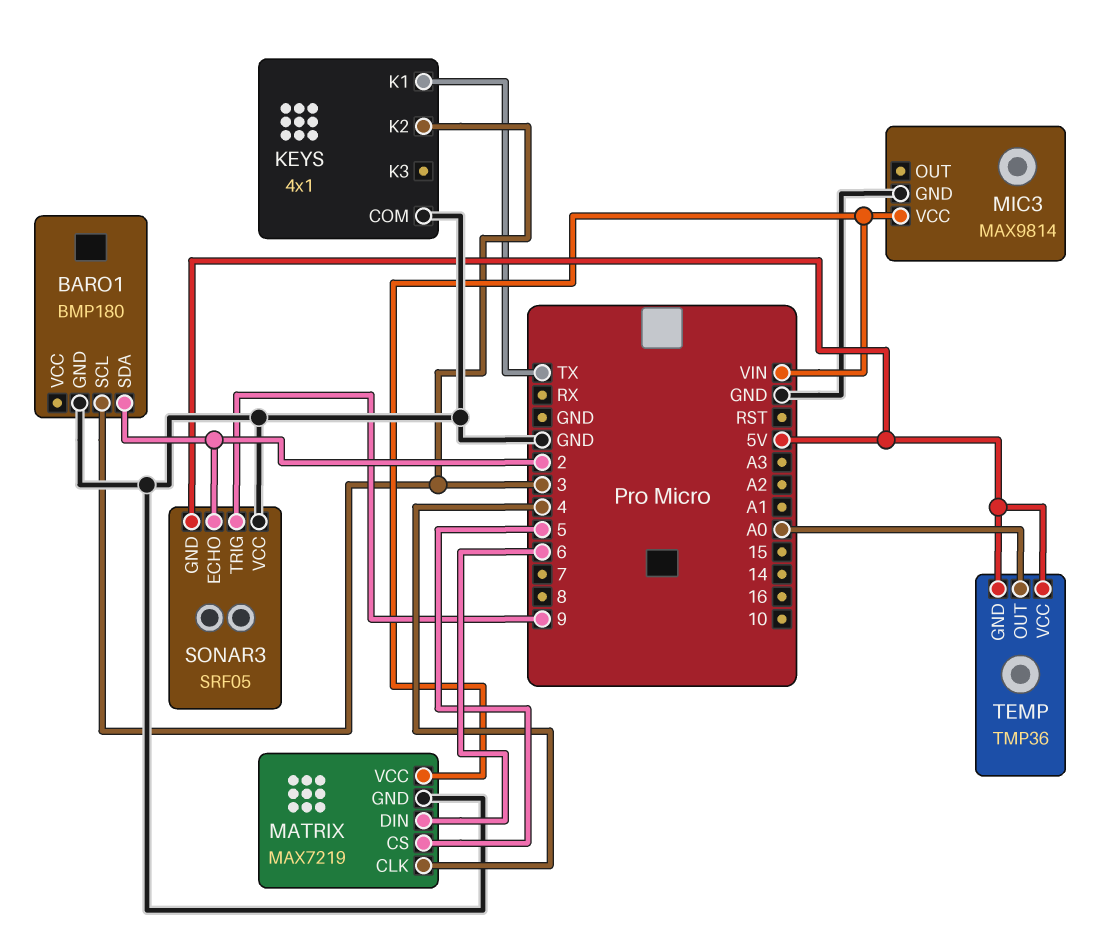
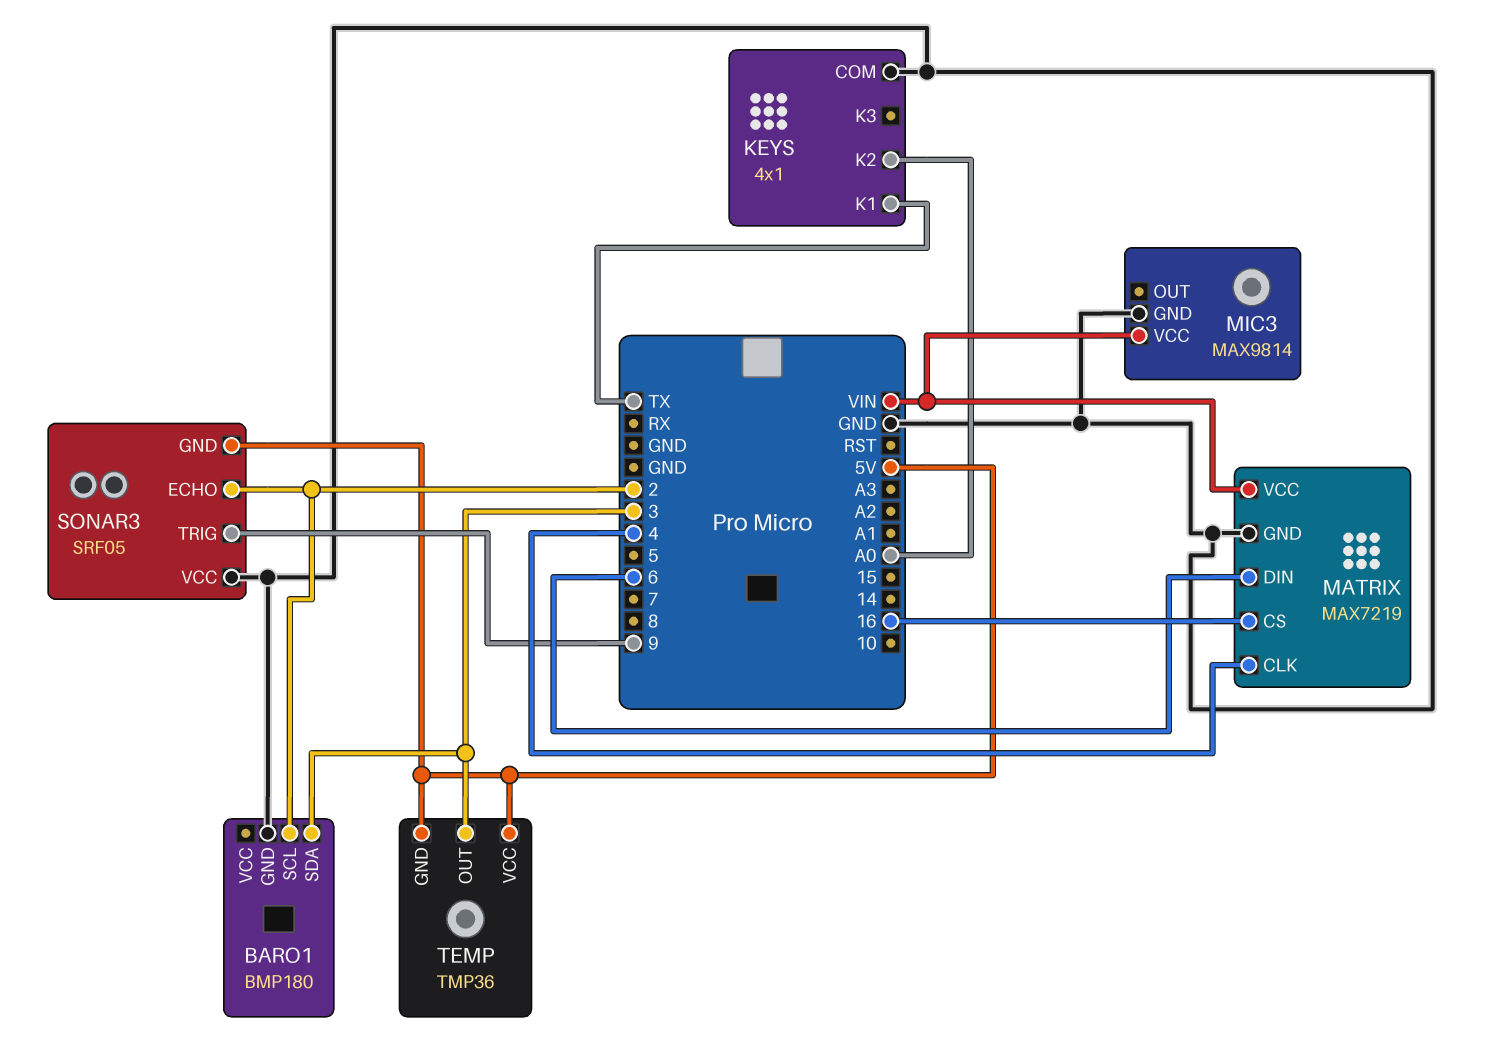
BARO1 pin SCL: 3 -> 2
BARO1 pin SDA: 2 -> 3
KEYS pin K2: 3 -> A0
MATRIX pin CS: 5 -> 16
TEMP pin OUT: A0 -> 3

